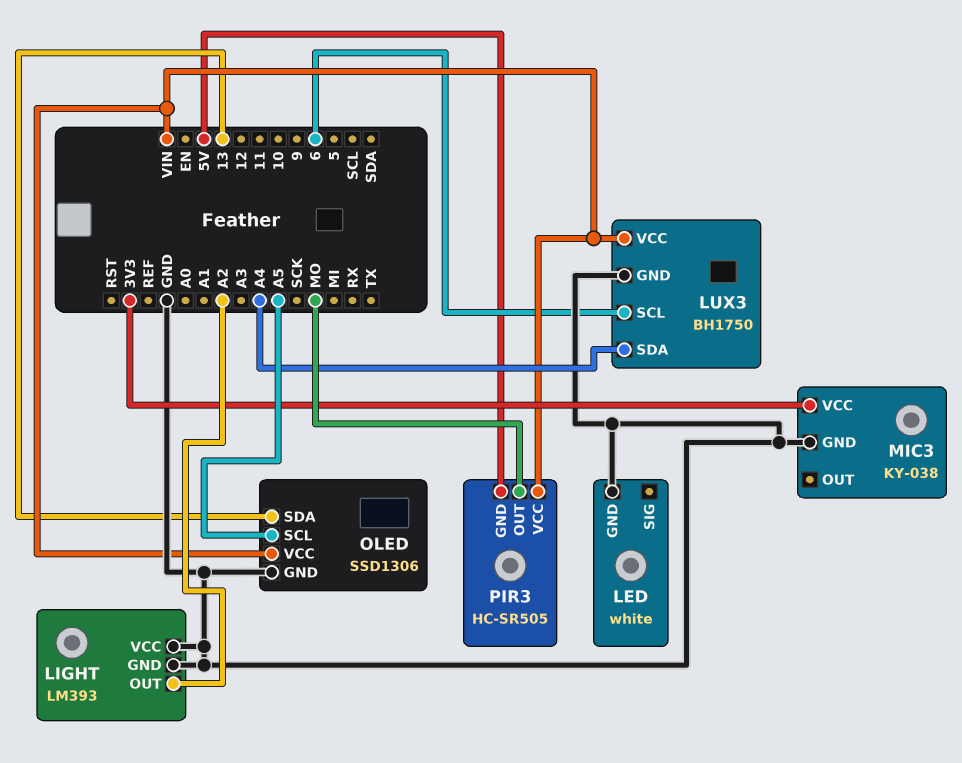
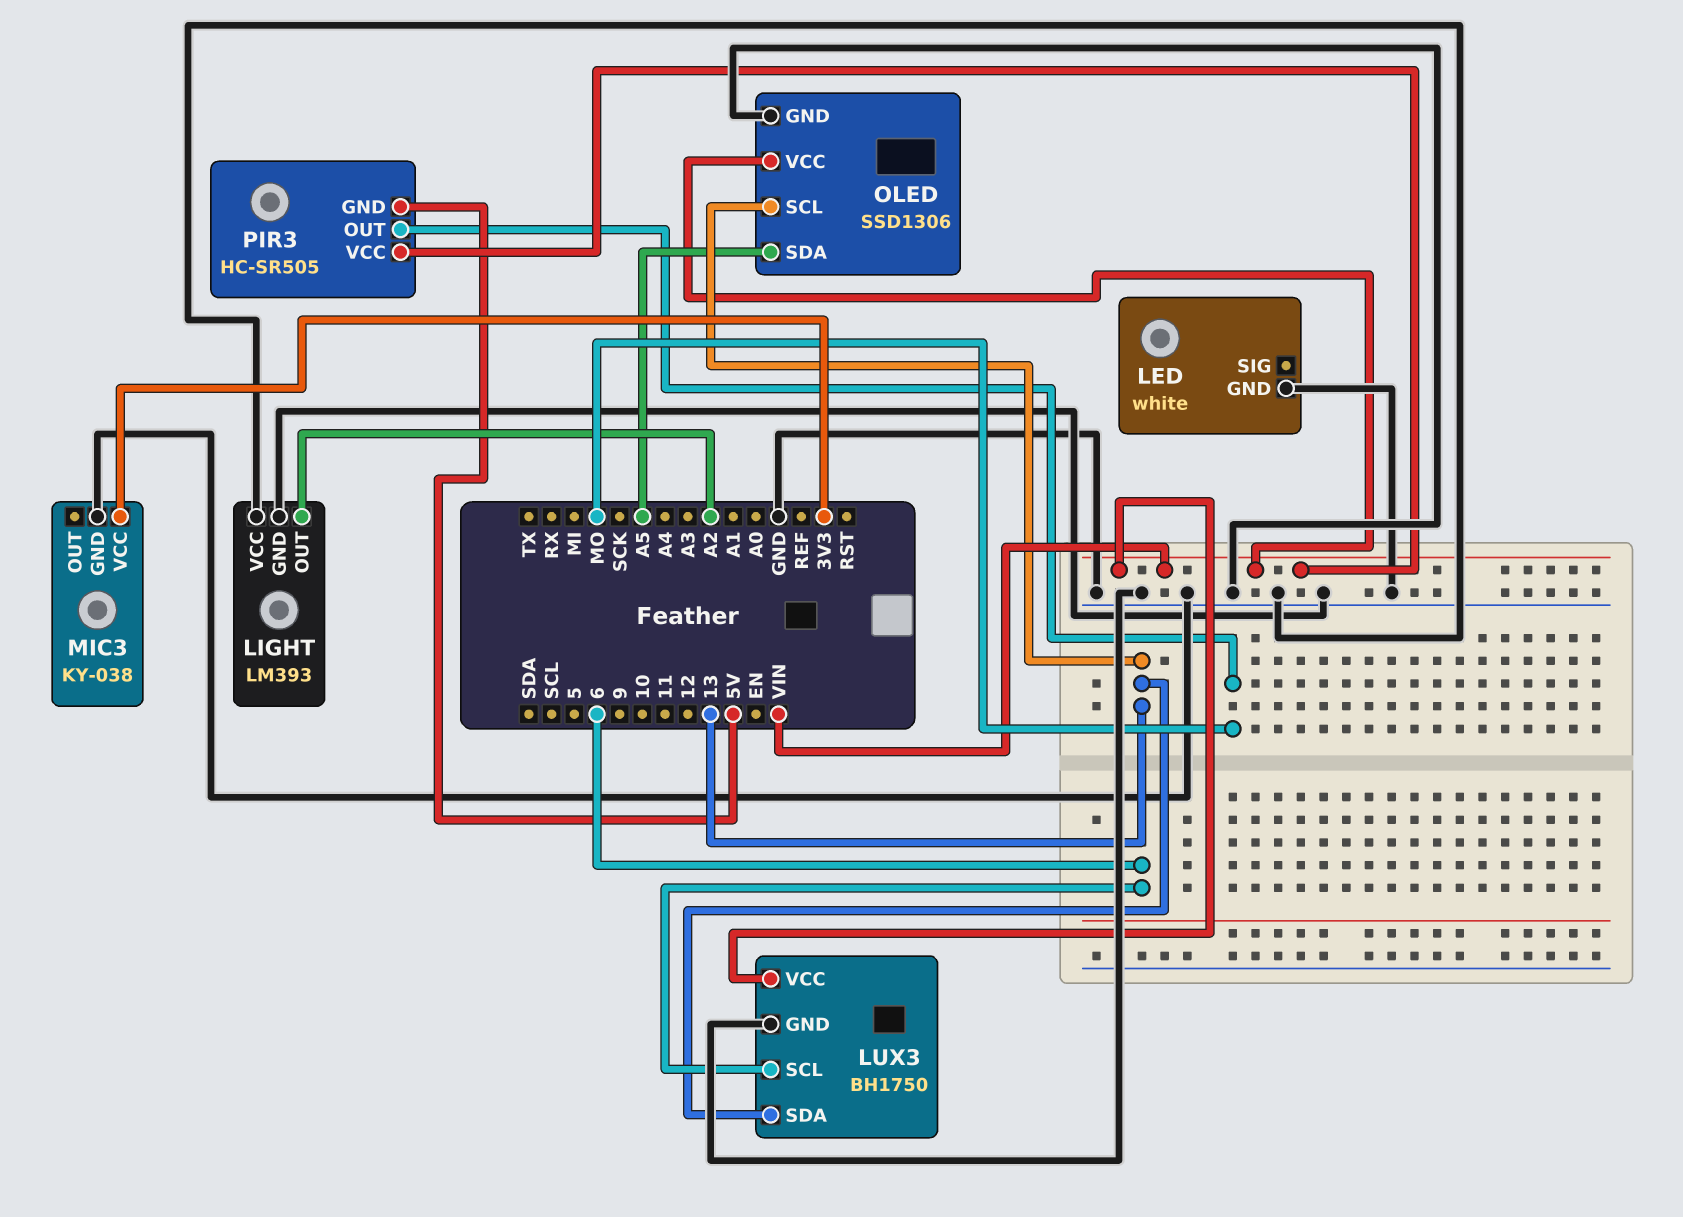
LUX3 pin SDA: A4 -> 13
OLED pin SCL: A5 -> 13
OLED pin SDA: 13 -> A5

